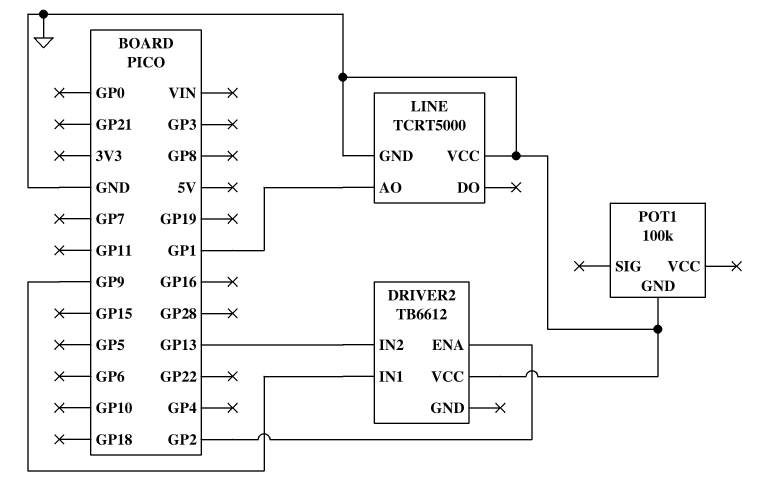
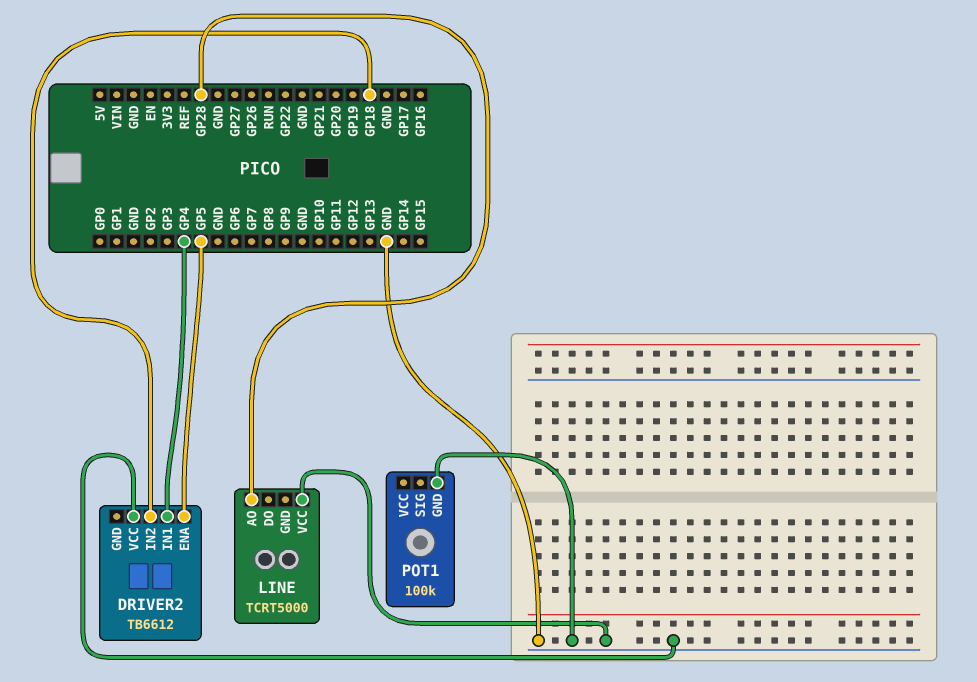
DRIVER2 pin ENA: GP2 -> GP5
DRIVER2 pin IN1: GP9 -> GP4
DRIVER2 pin IN2: GP13 -> GP18
LINE pin AO: GP1 -> GP28
LINE pin GND: GND -> none

